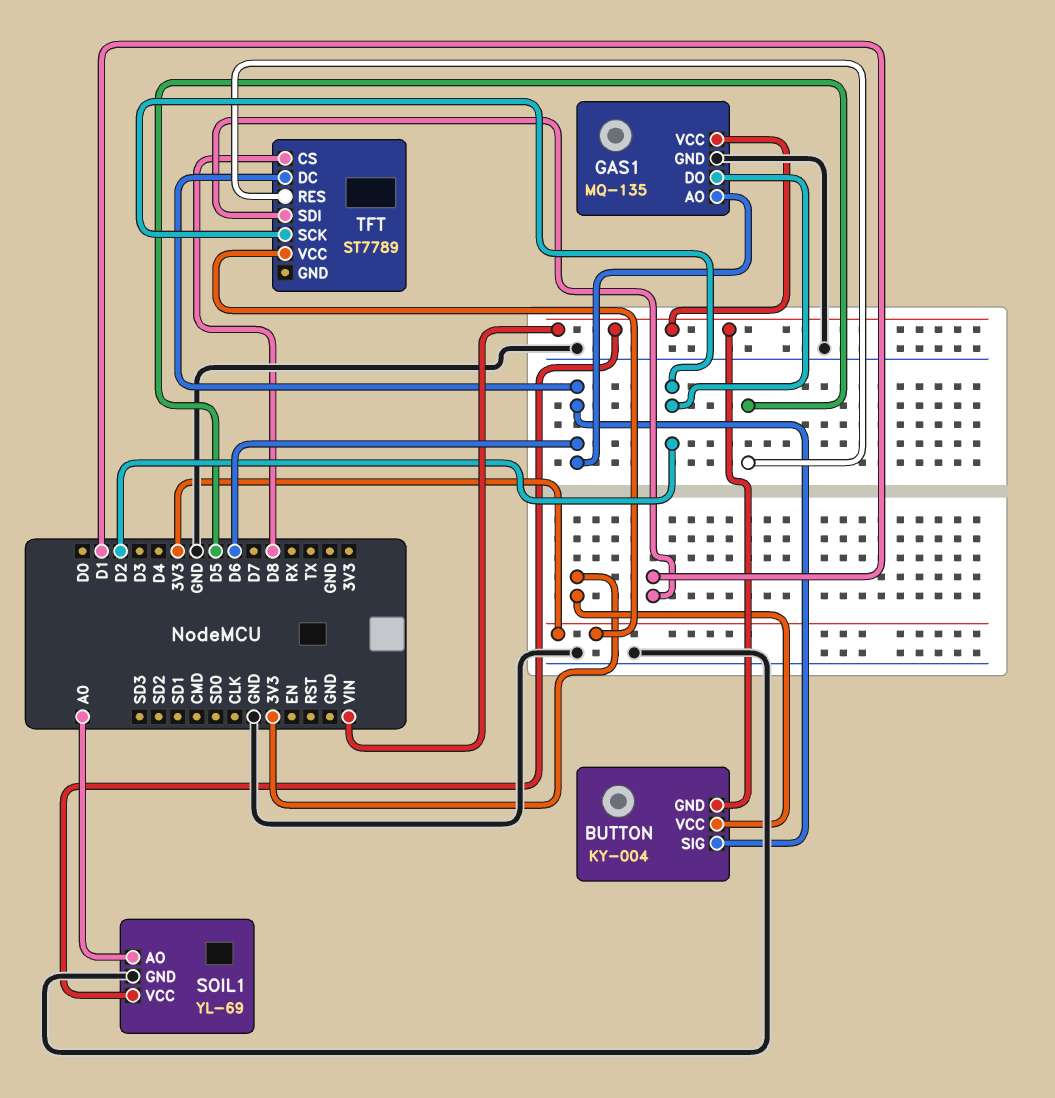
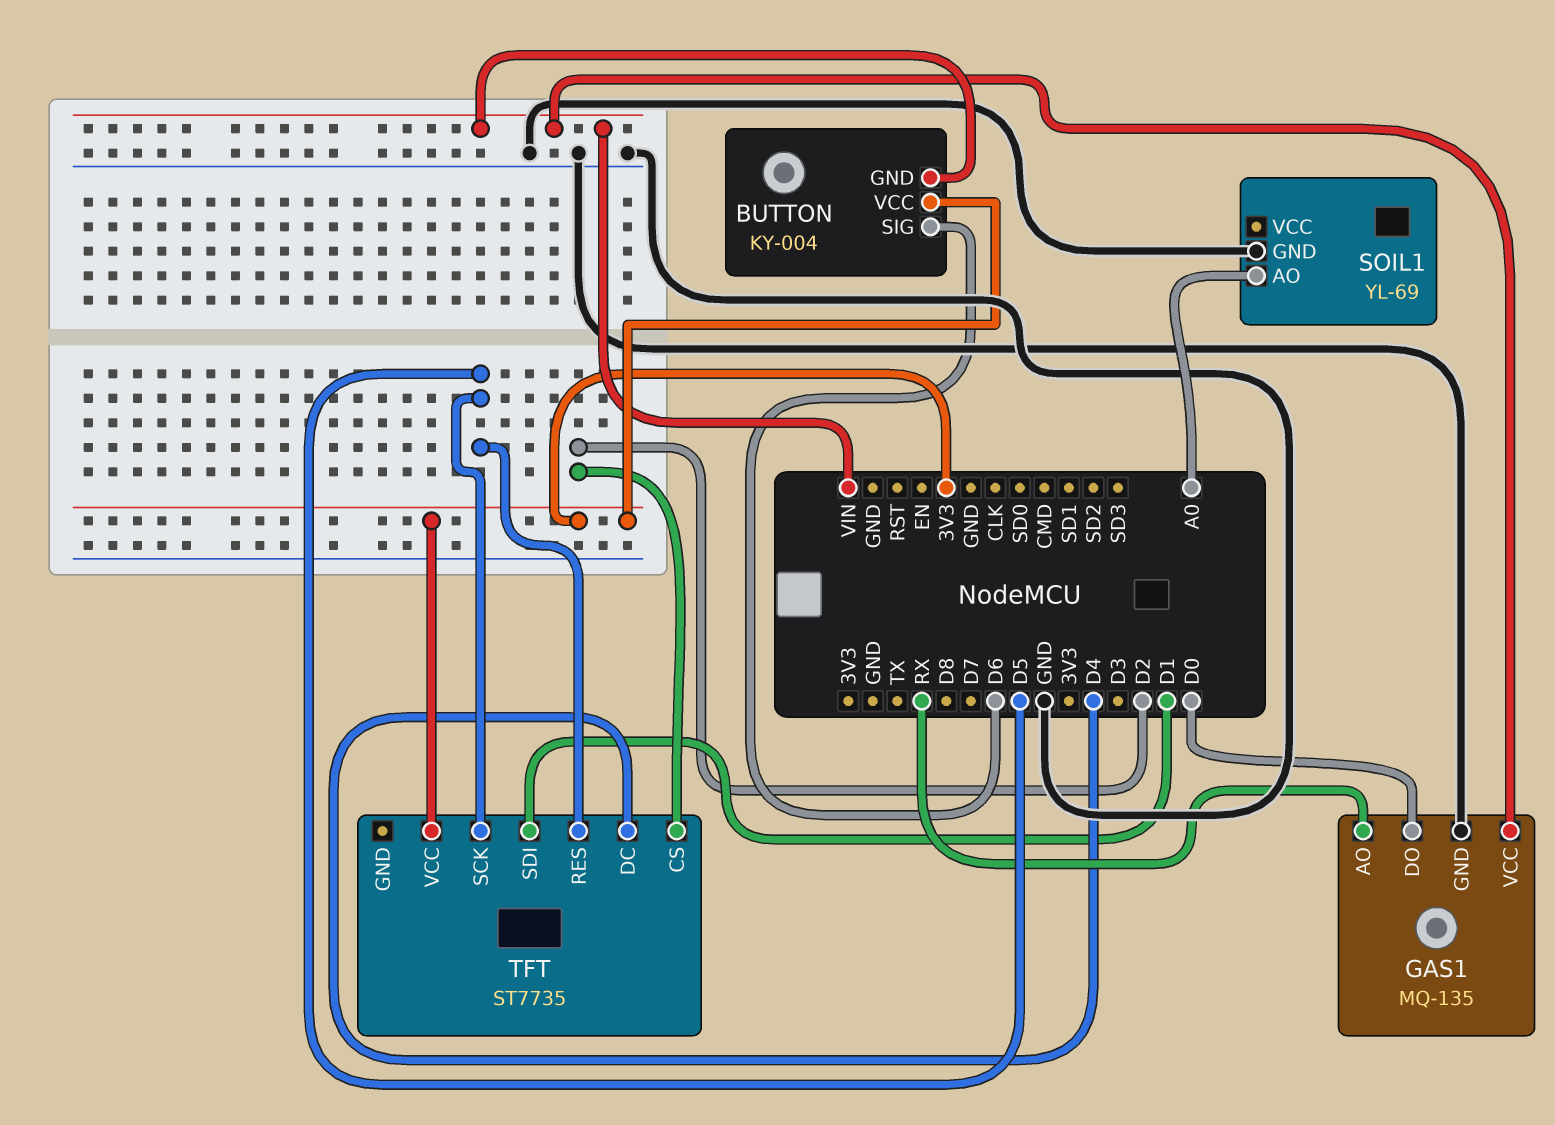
GAS1 pin AO: D6 -> RX
GAS1 pin DO: D2 -> D0
SOIL1 pin VCC: VIN -> none
TFT: ST7789 -> ST7735
TFT pin CS: D8 -> D2
TFT pin DC: D6 -> D4
TFT pin SCK: D2 -> D5

